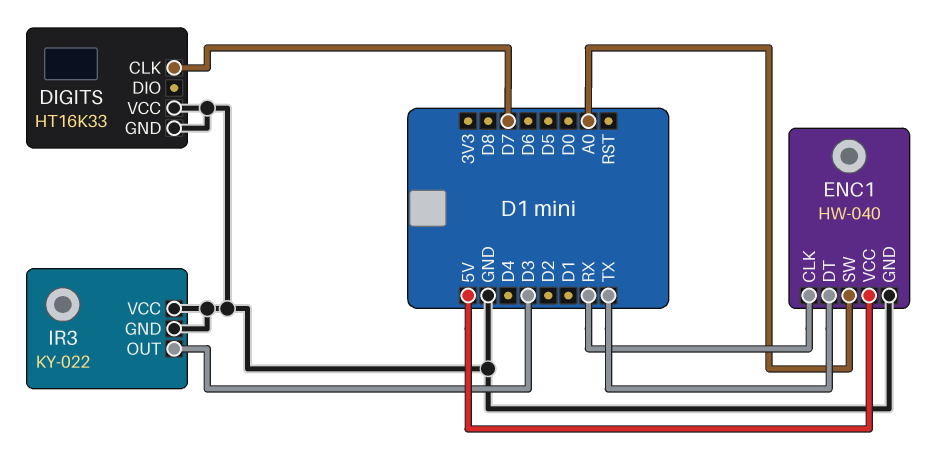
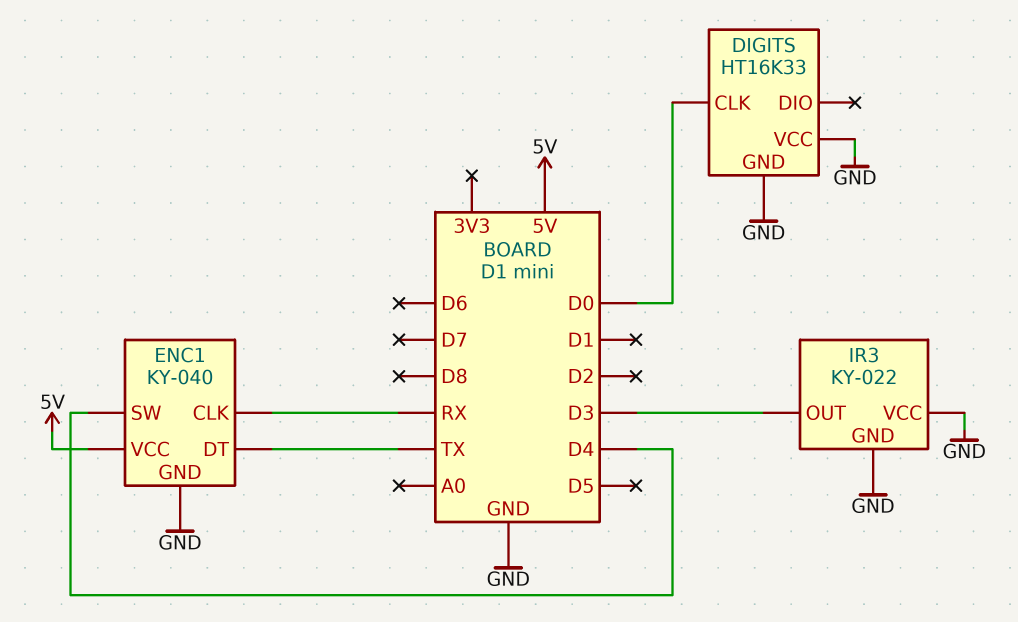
DIGITS pin CLK: D7 -> D0
ENC1: HW-040 -> KY-040
ENC1 pin SW: A0 -> D4

